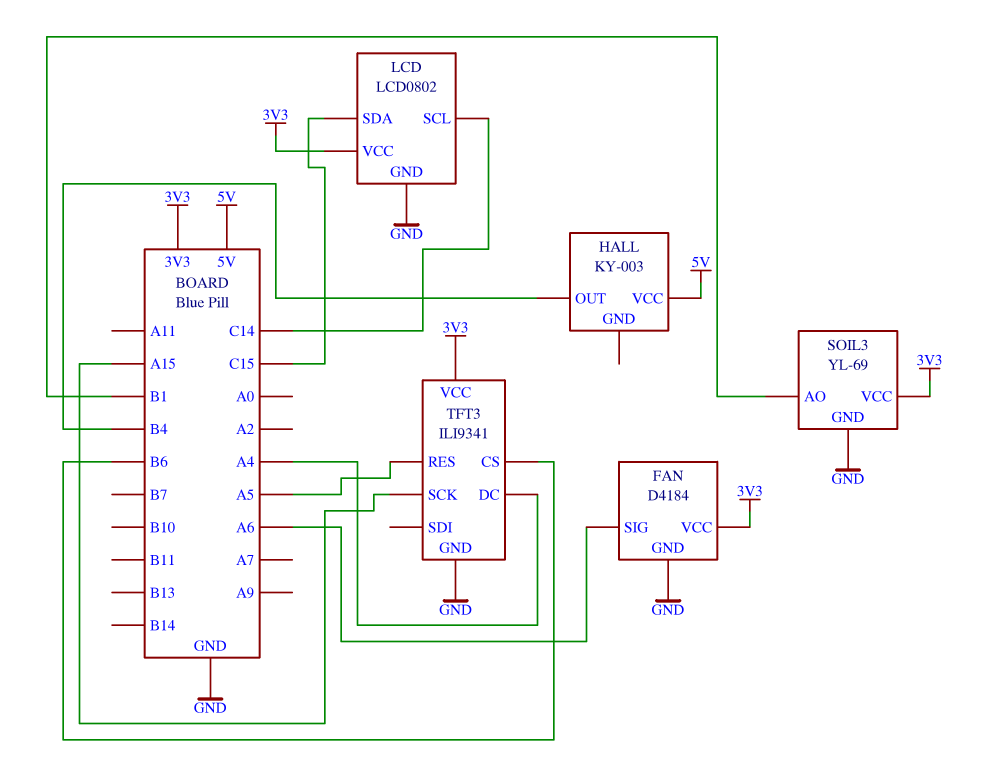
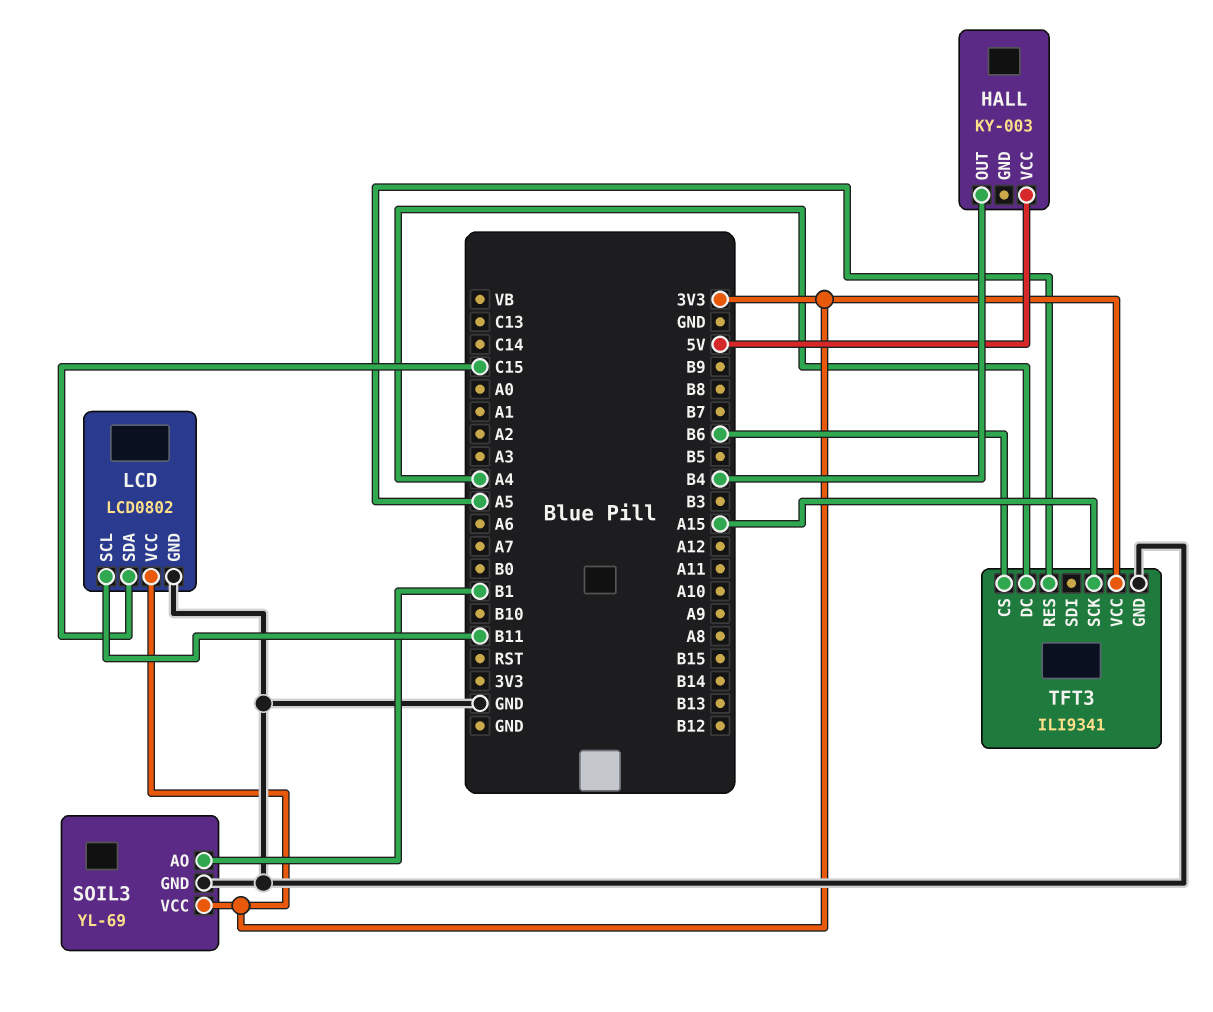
FAN: D4184 -> none
FAN pin GND: GND -> none
FAN pin SIG: A6 -> none
FAN pin VCC: 3V3 -> none
LCD pin SCL: C14 -> B11

